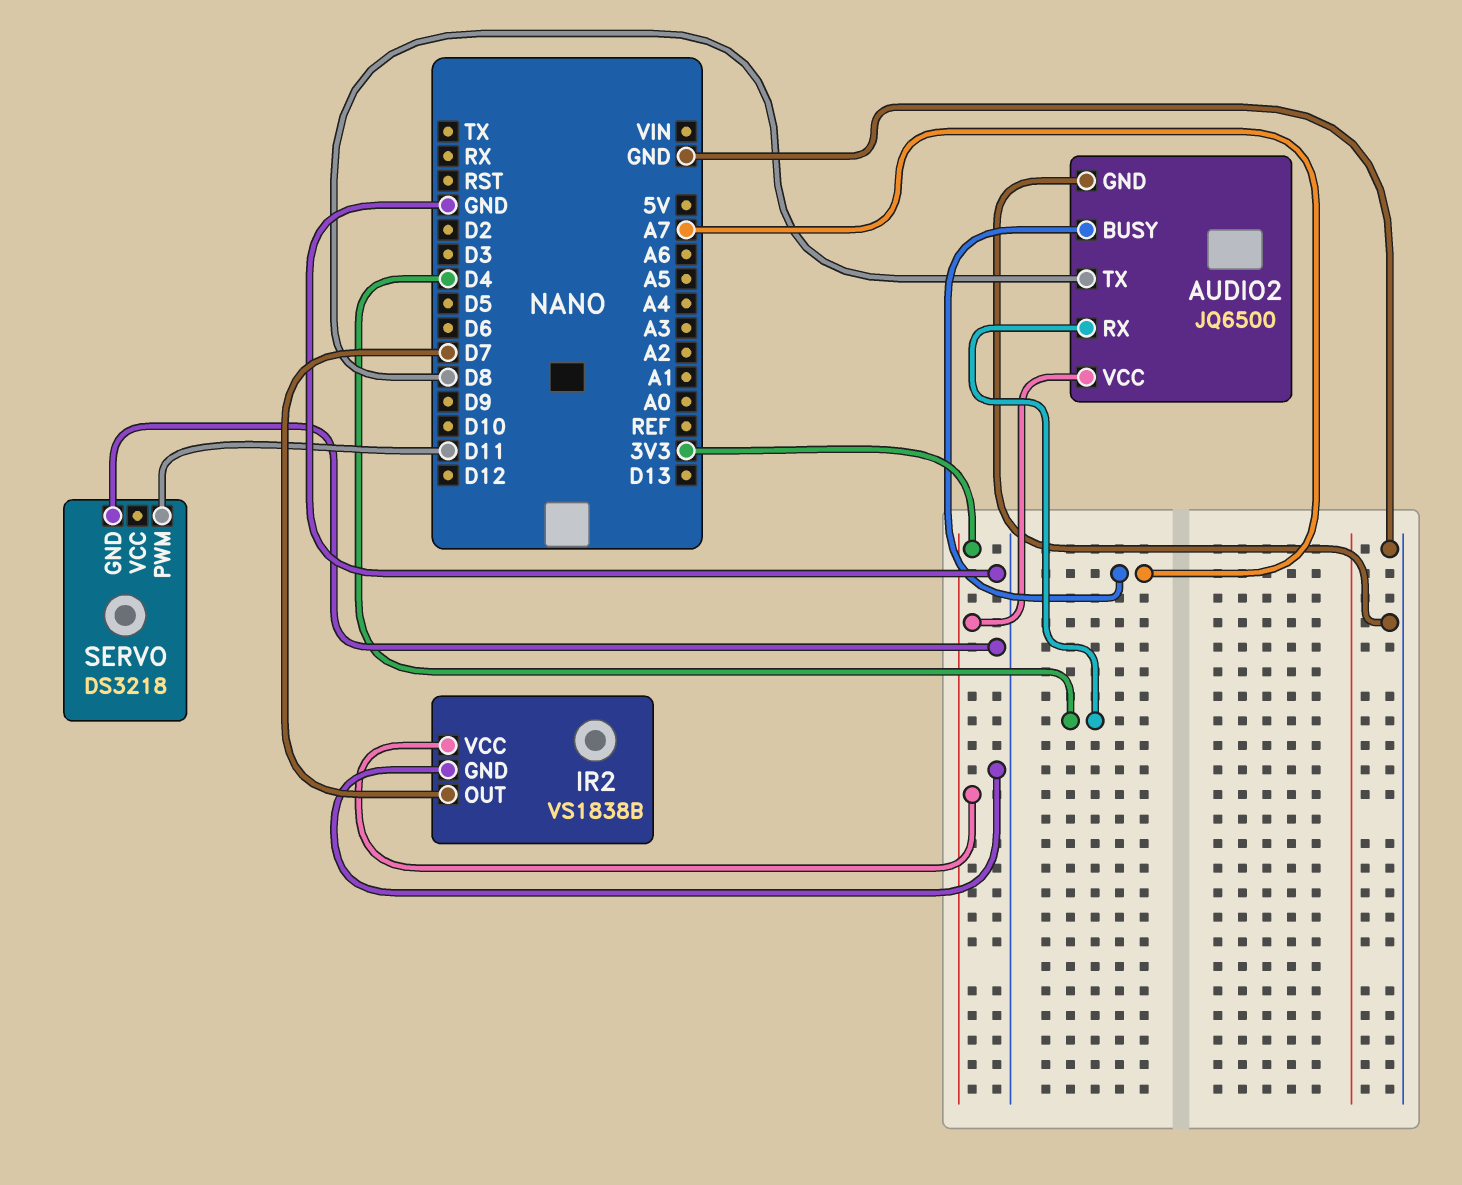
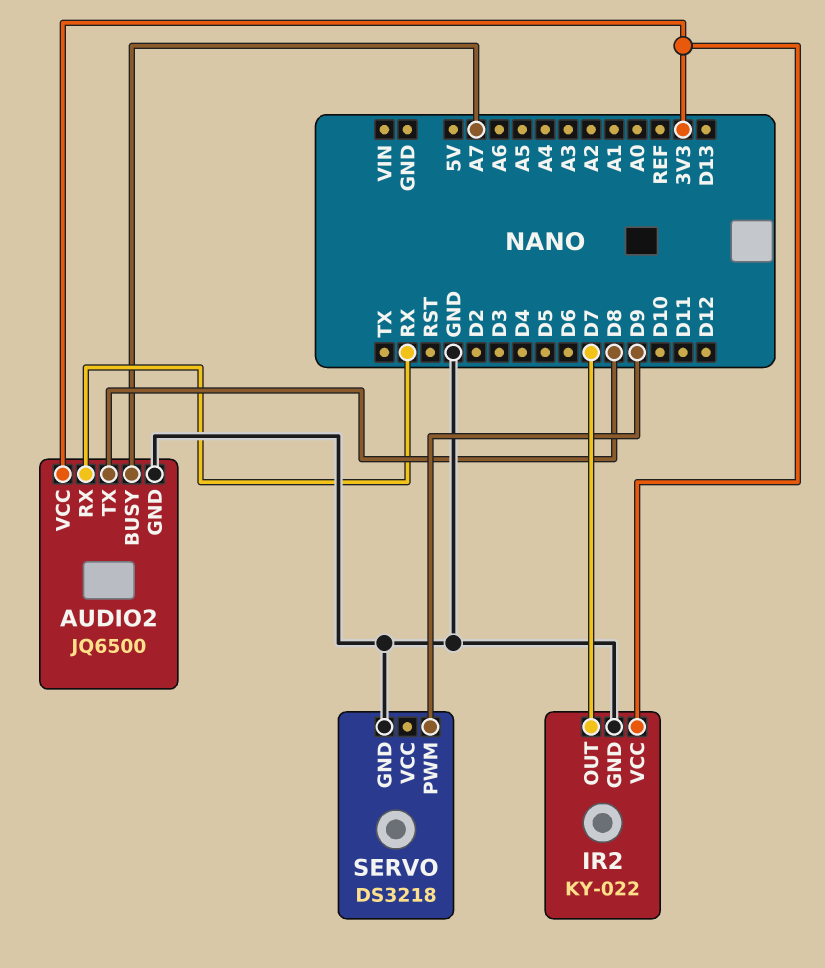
AUDIO2 pin RX: D4 -> RX
IR2: VS1838B -> KY-022
SERVO pin PWM: D11 -> D9

